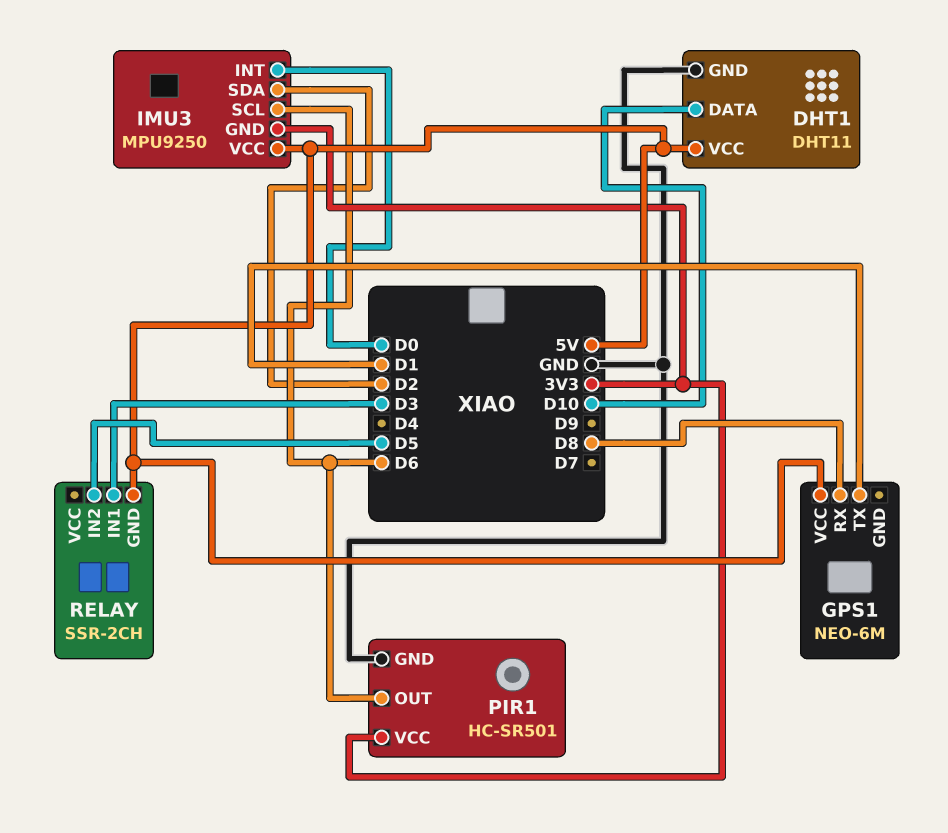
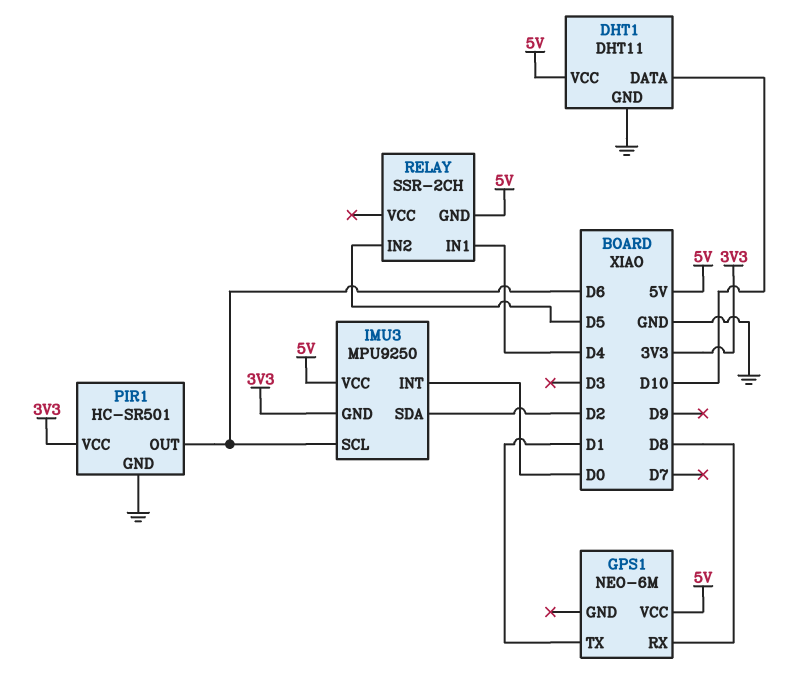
RELAY pin IN1: D3 -> D4

